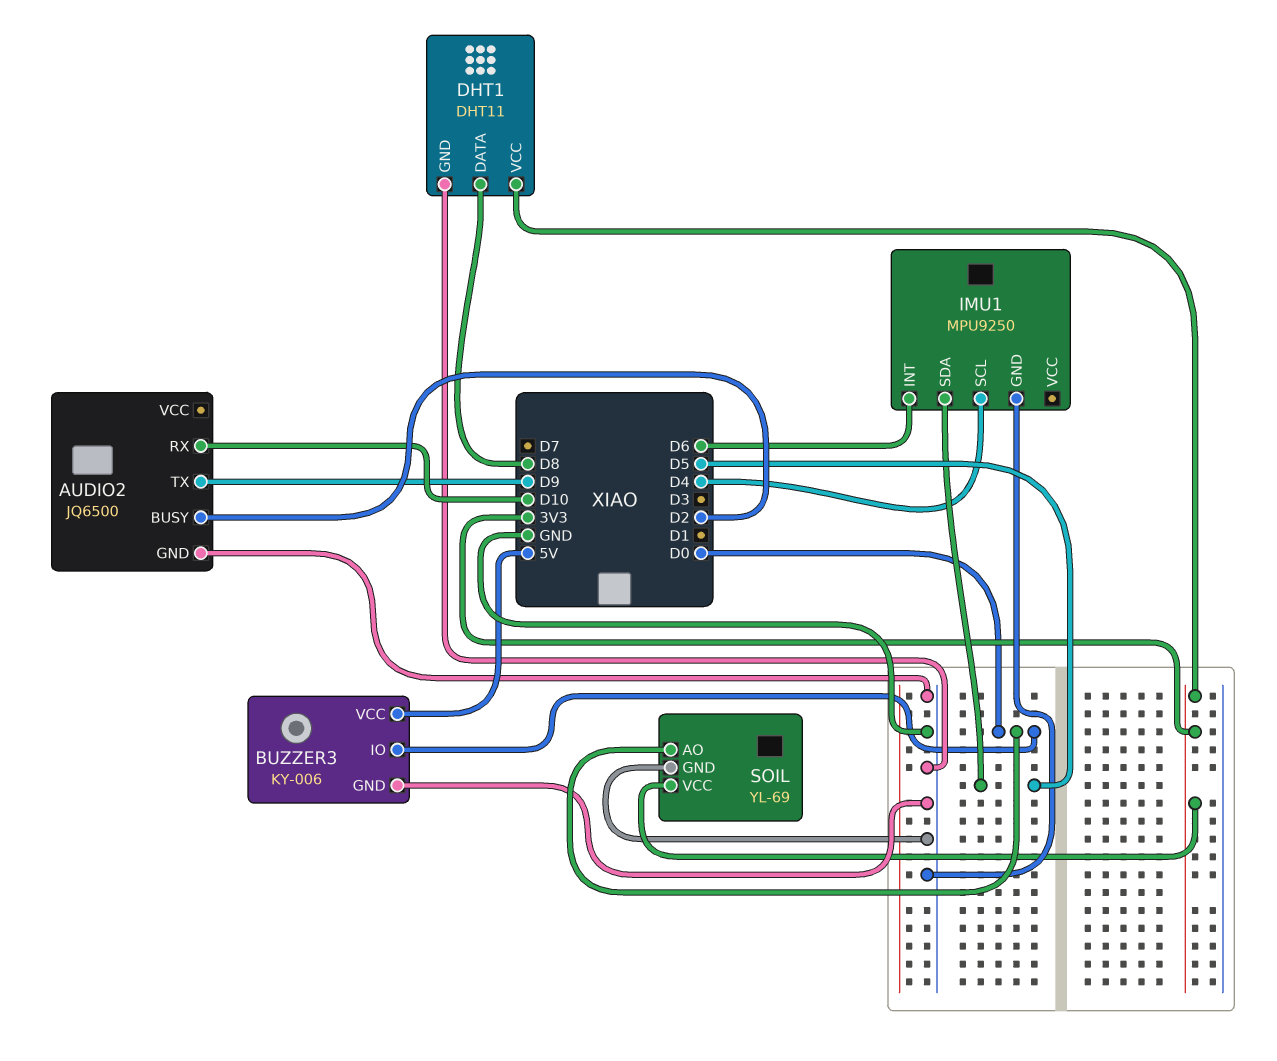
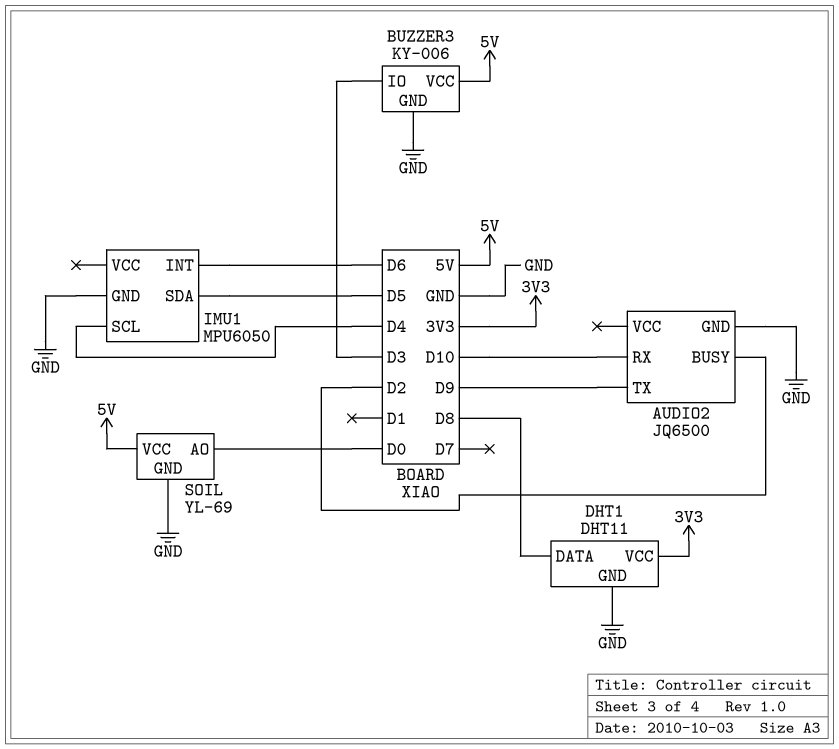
BUZZER3 pin IO: D0 -> D3
IMU1: MPU9250 -> MPU6050
SOIL pin VCC: 3V3 -> 5V

